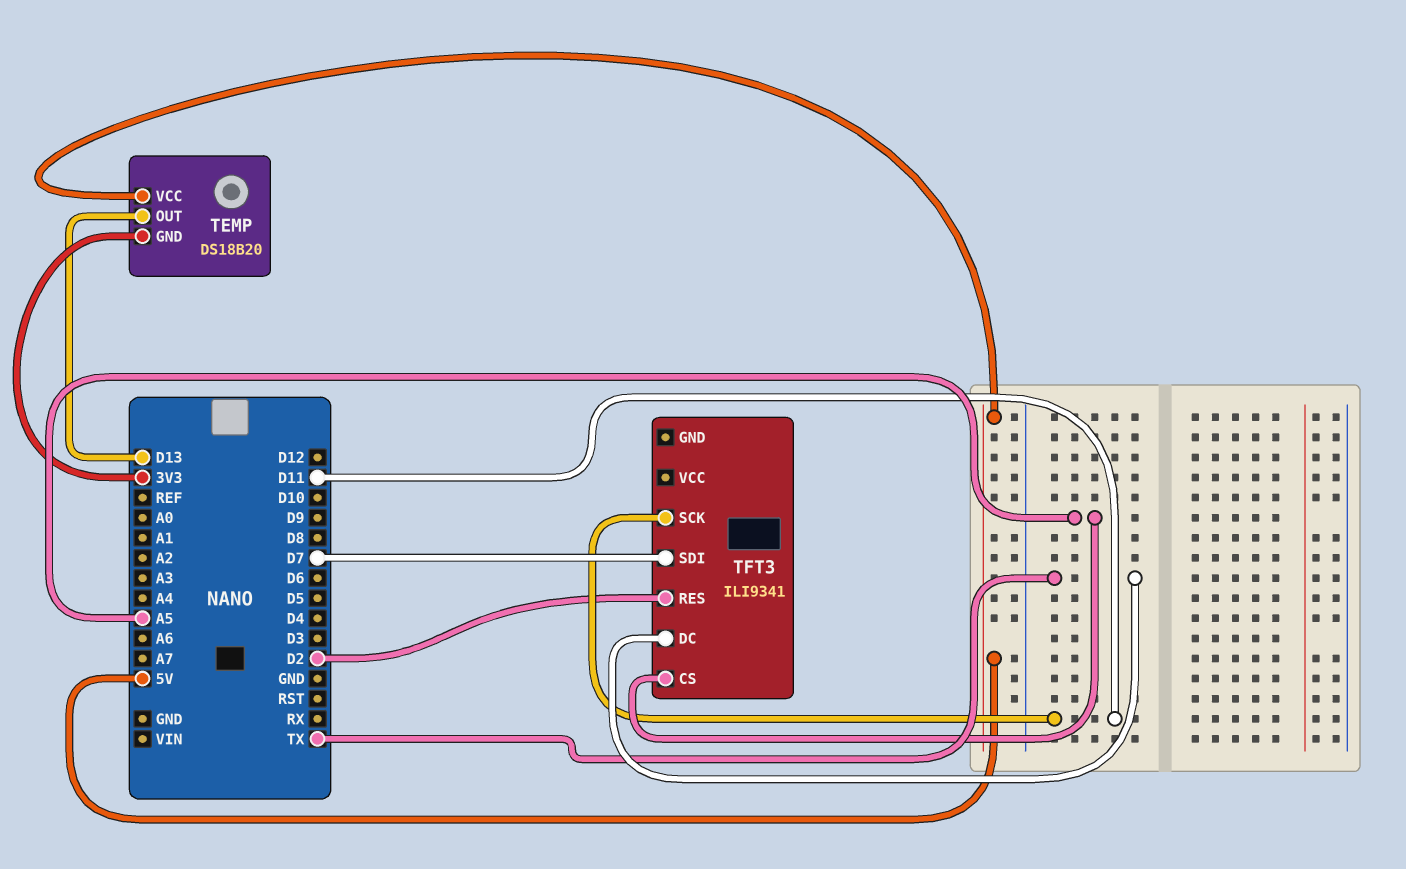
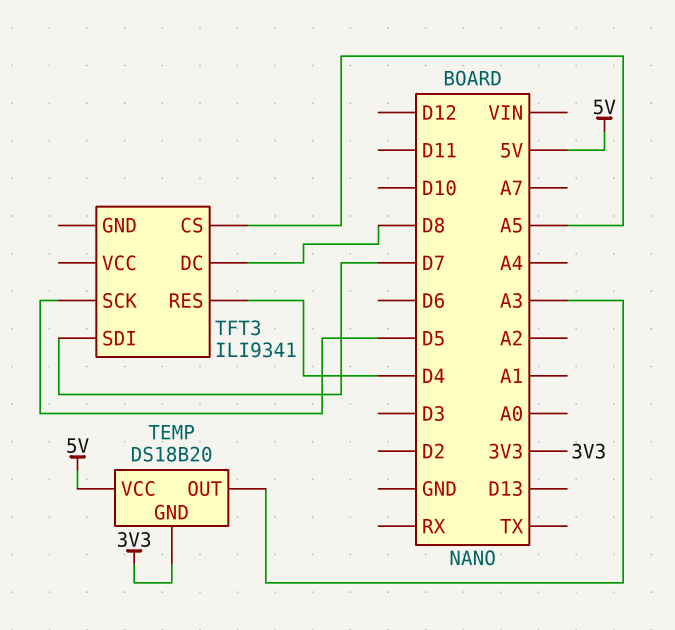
TEMP pin OUT: D13 -> A3
TFT3 pin DC: TX -> D8
TFT3 pin RES: D2 -> D4
TFT3 pin SCK: D11 -> D5

